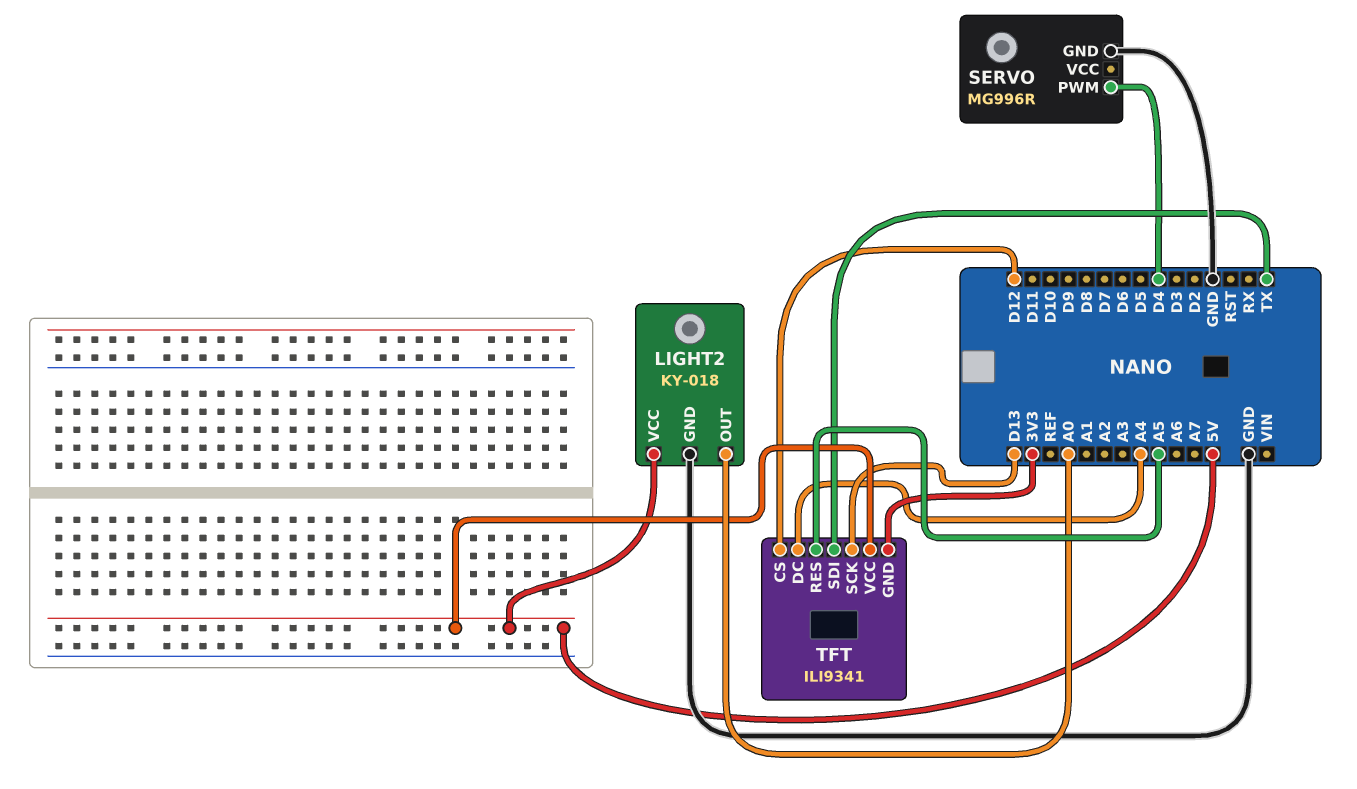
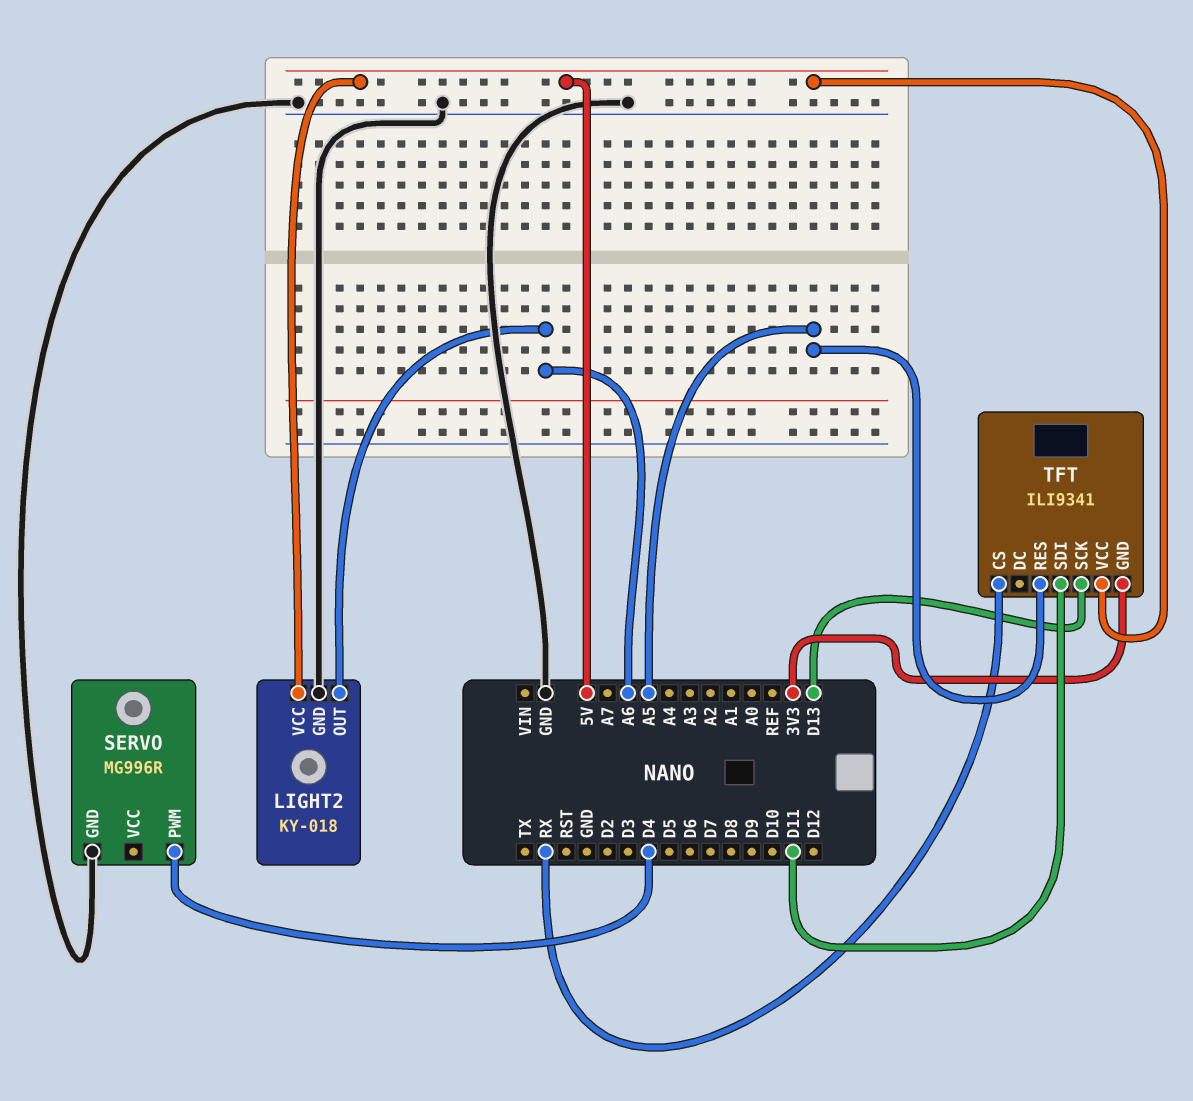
LIGHT2 pin OUT: A0 -> A6
TFT pin CS: D12 -> RX
TFT pin DC: A4 -> none
TFT pin SDI: TX -> D11

